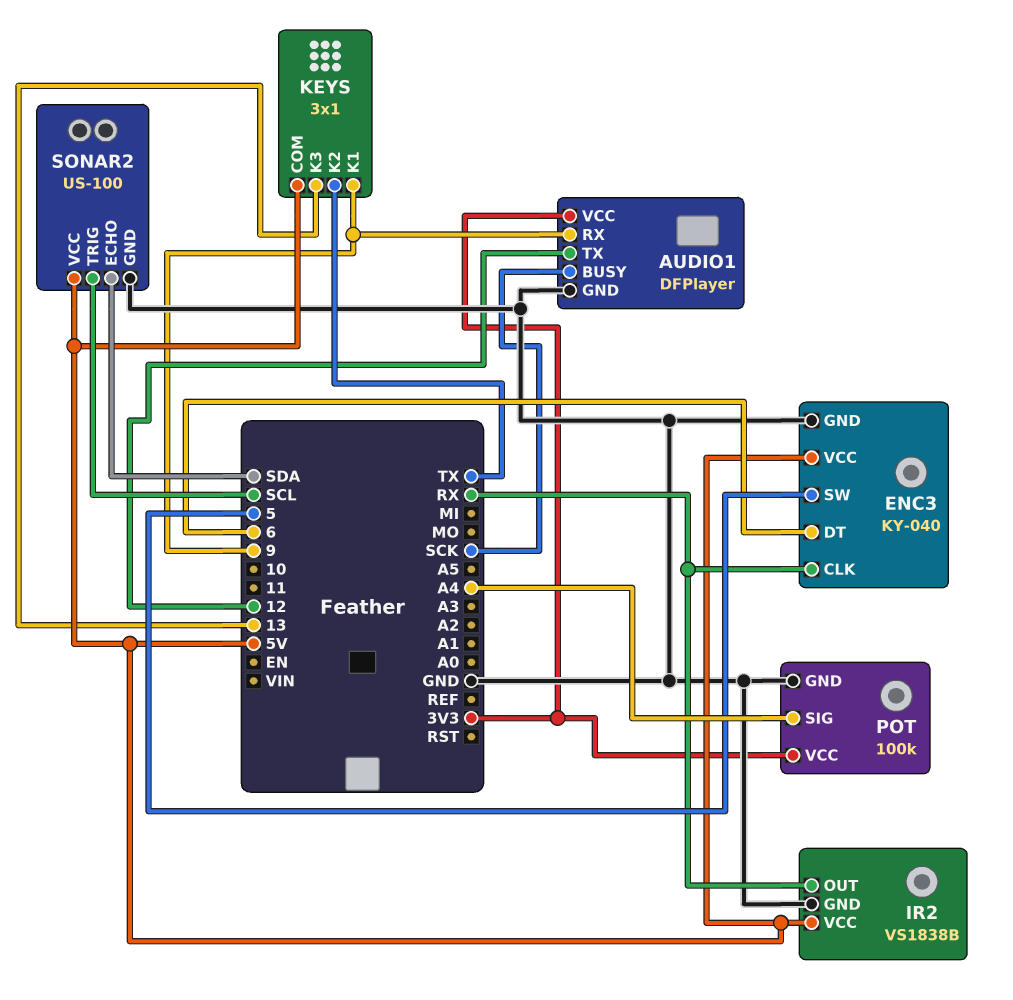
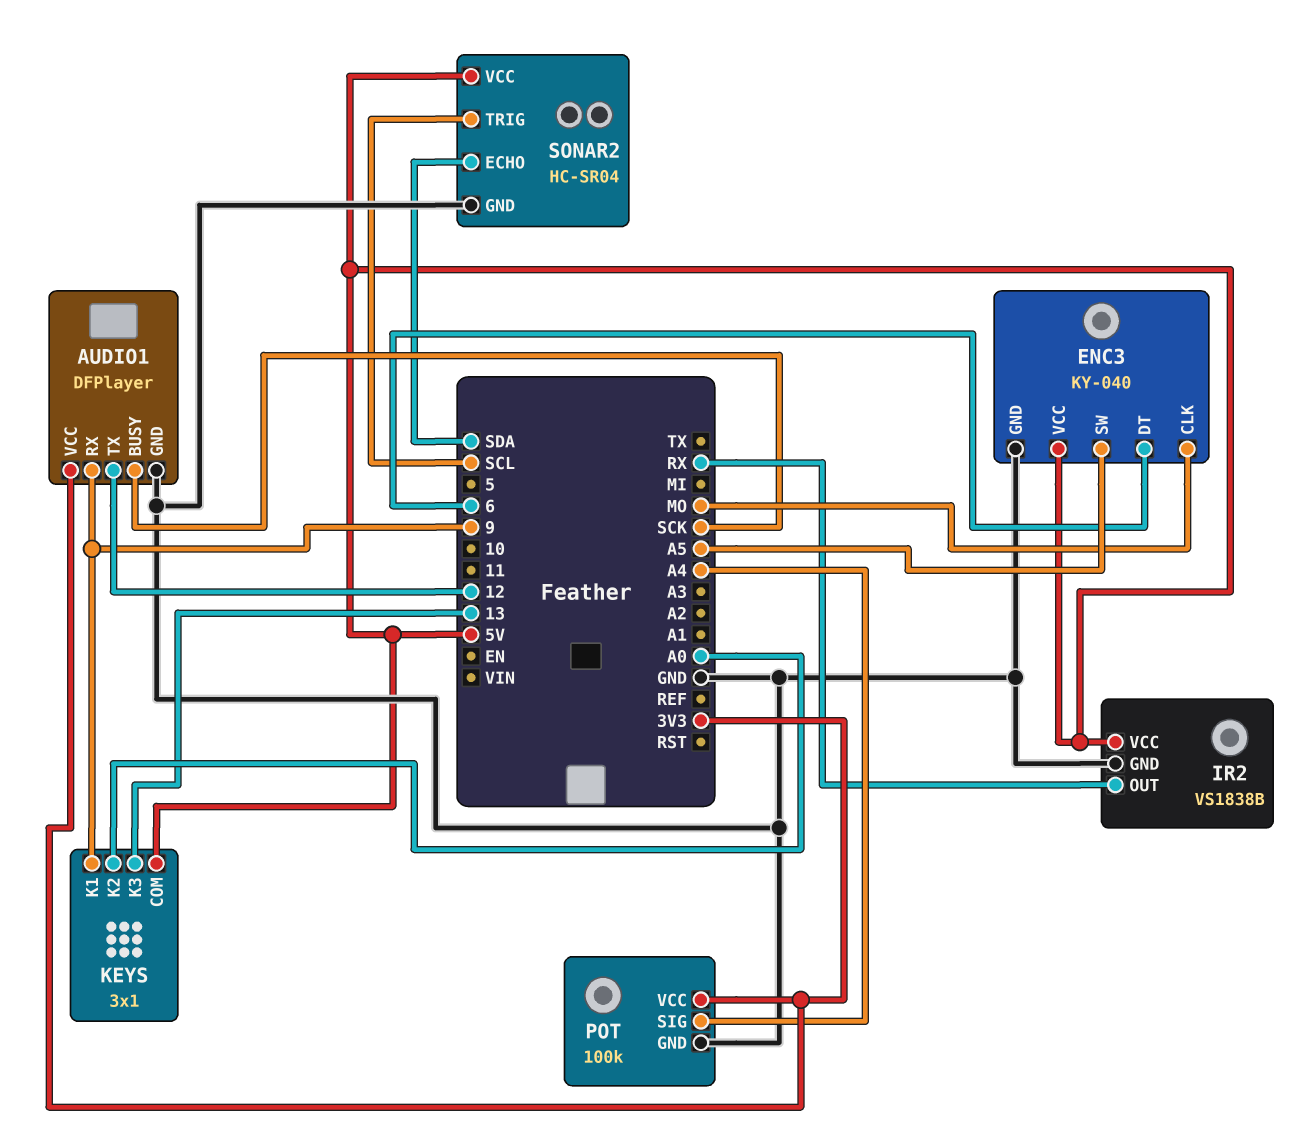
ENC3 pin CLK: RX -> MO
ENC3 pin SW: 5 -> A5
KEYS pin K2: TX -> A0
SONAR2: US-100 -> HC-SR04

